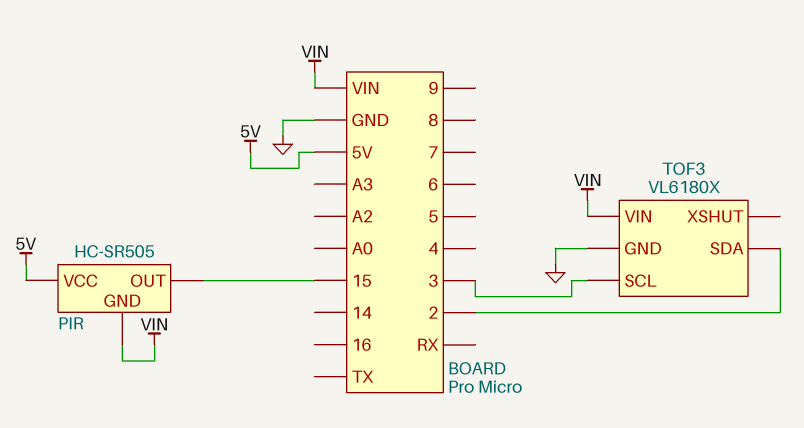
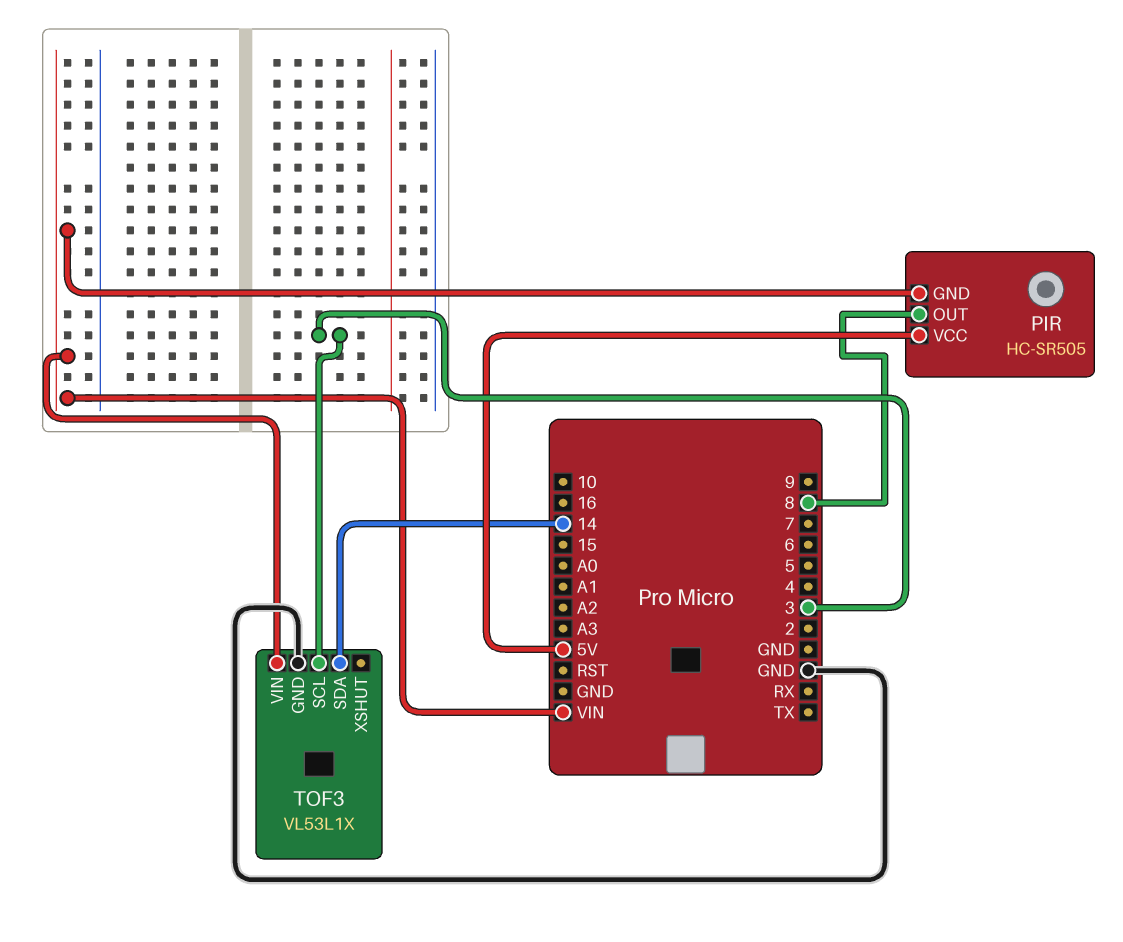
PIR pin OUT: 15 -> 8
TOF3: VL6180X -> VL53L1X
TOF3 pin SDA: 2 -> 14

